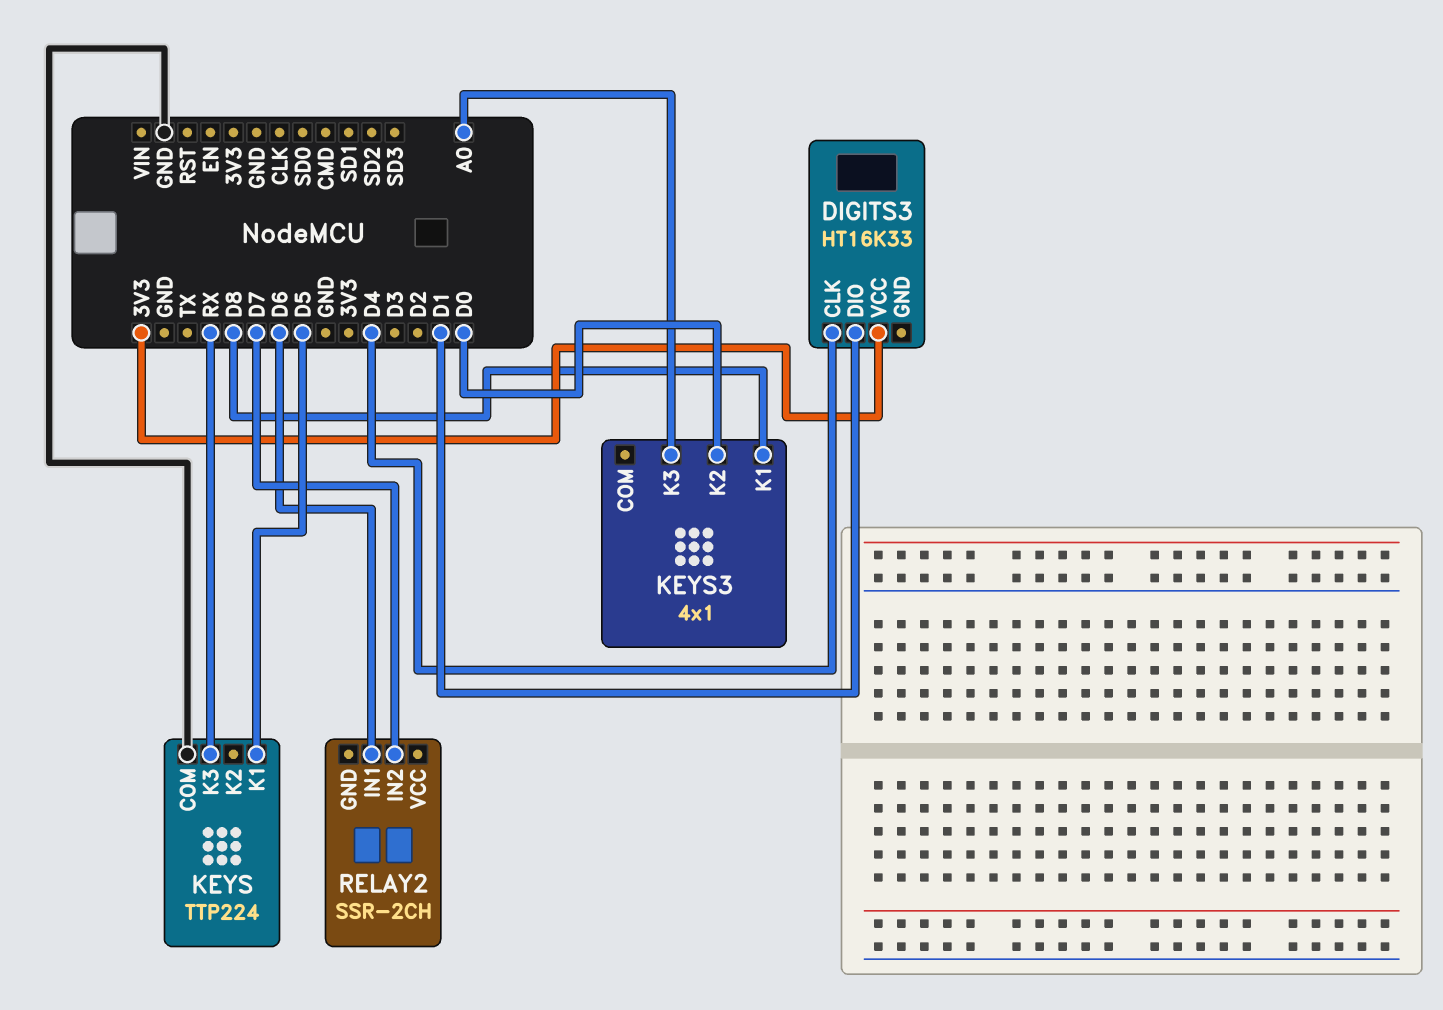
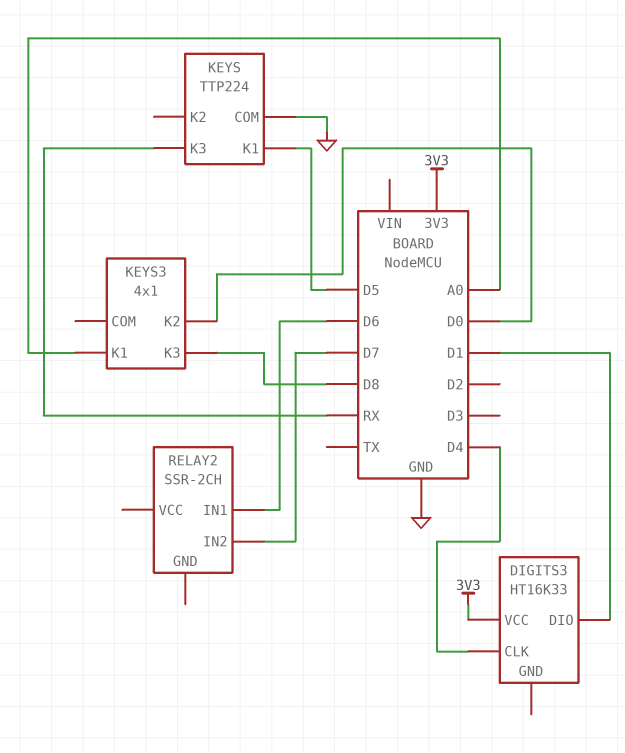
KEYS3 pin K1: D8 -> A0
KEYS3 pin K3: A0 -> D8

